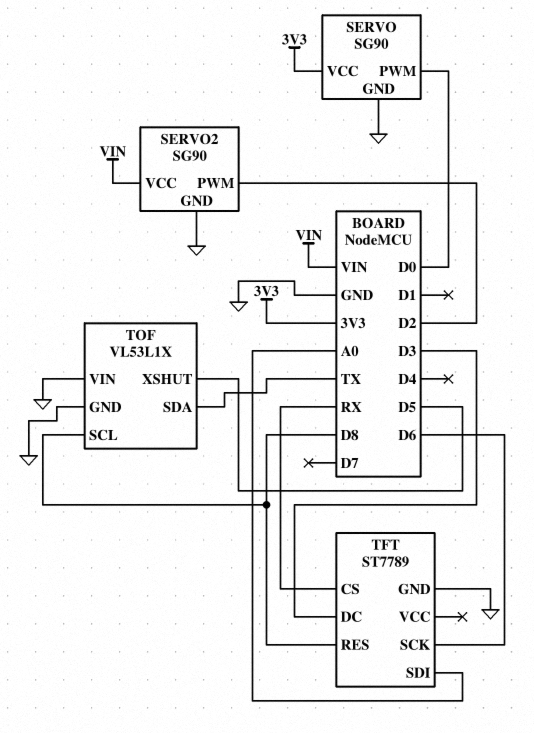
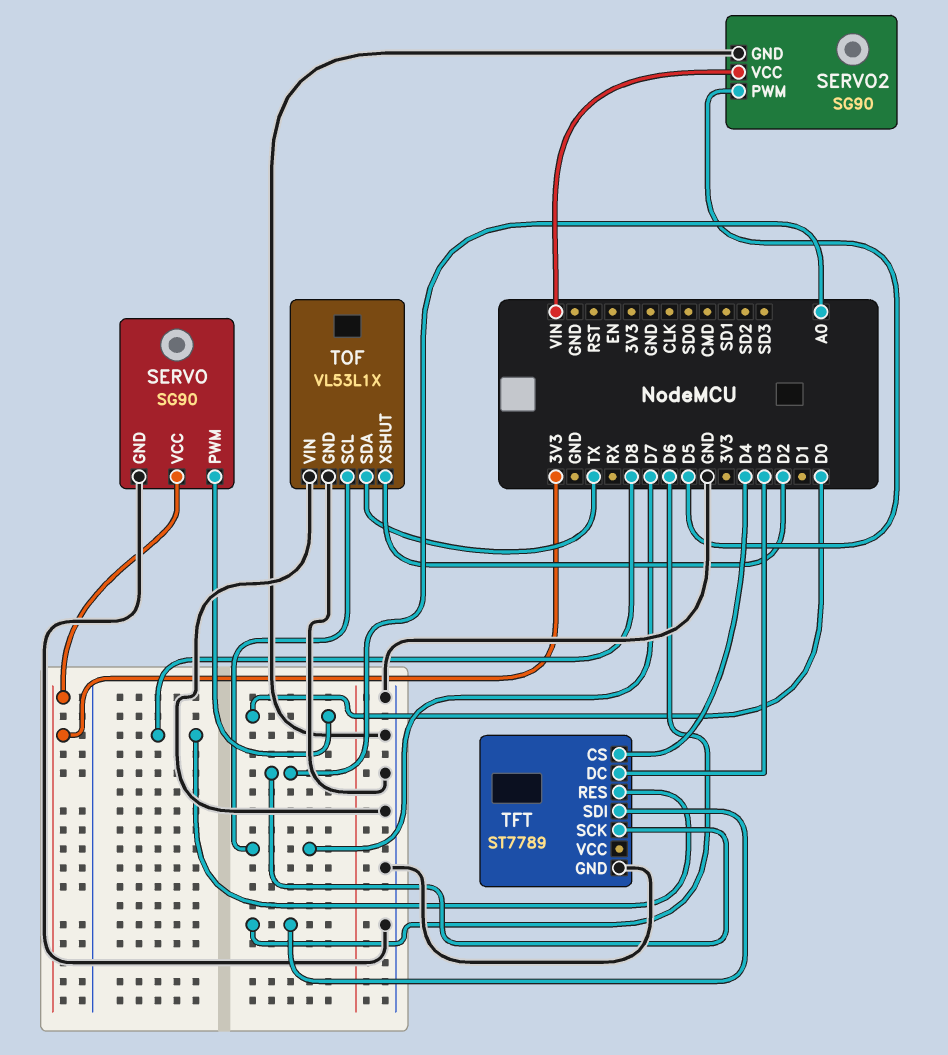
SERVO2 pin PWM: D2 -> D5
TFT pin CS: RX -> D4
TFT pin SCK: D6 -> A0
TFT pin SDI: A0 -> D6
TOF pin SCL: D8 -> D7
TOF pin XSHUT: D5 -> D2

